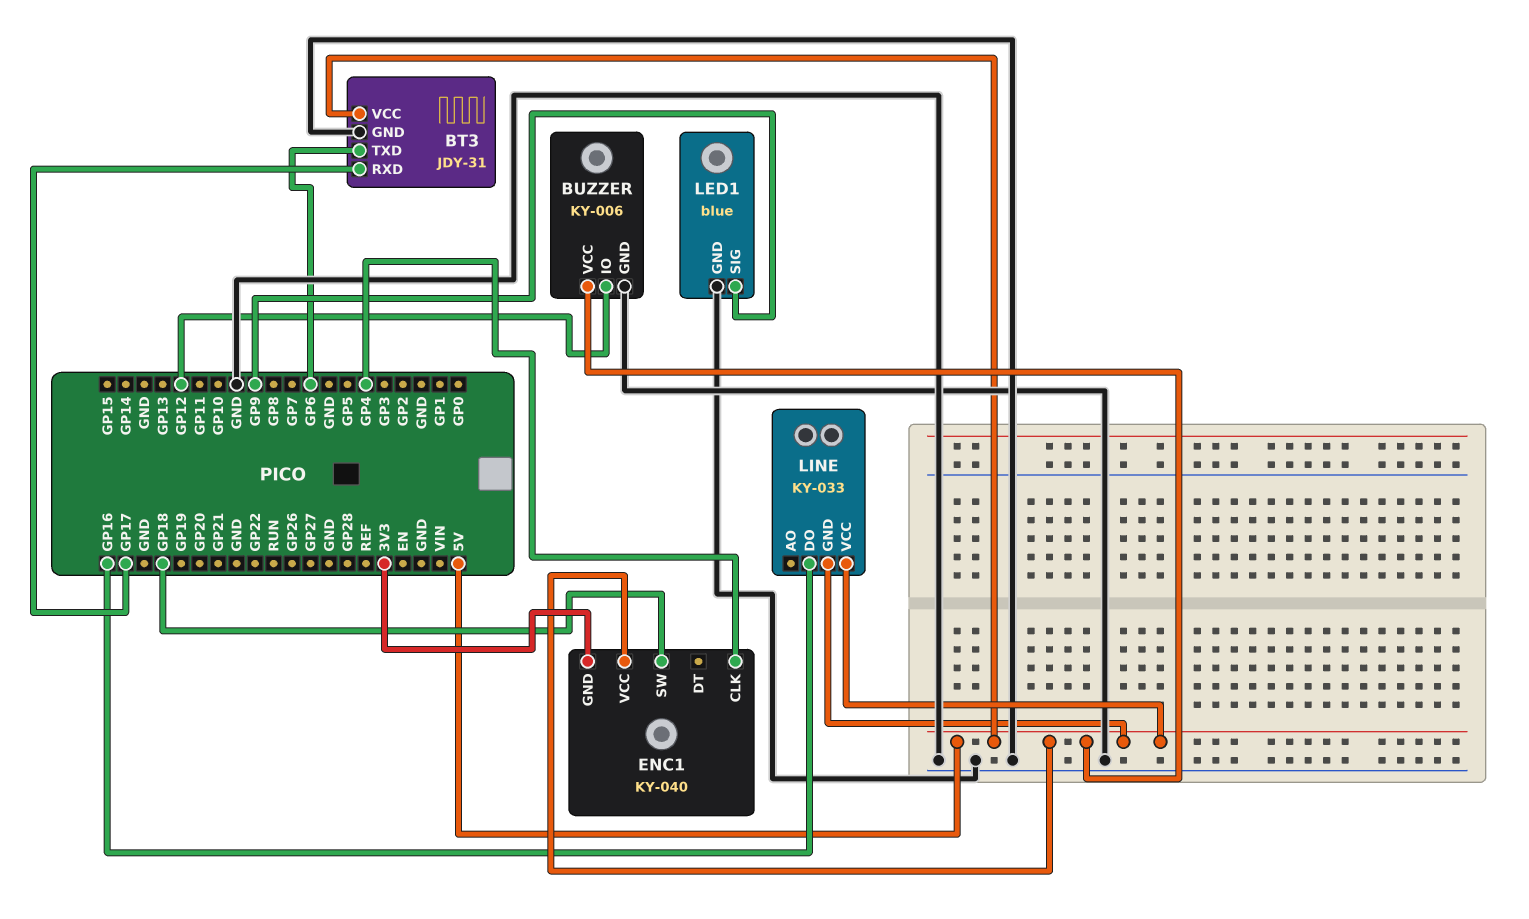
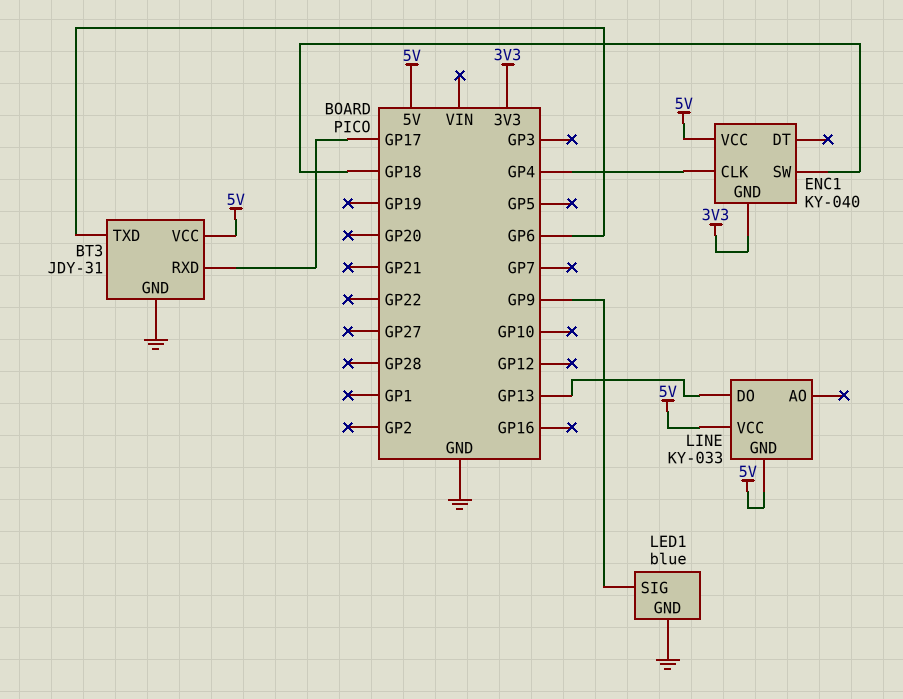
BUZZER: KY-006 -> none
BUZZER pin GND: GND -> none
BUZZER pin IO: GP12 -> none
BUZZER pin VCC: 5V -> none
LINE pin DO: GP16 -> GP13

